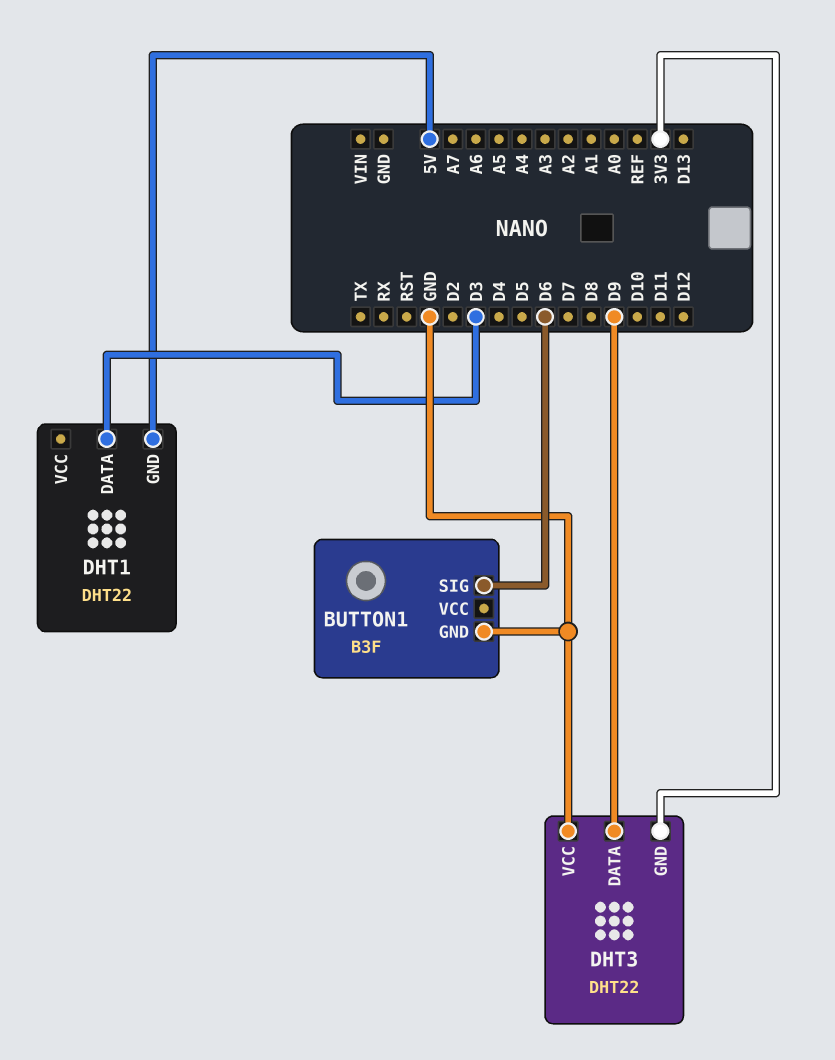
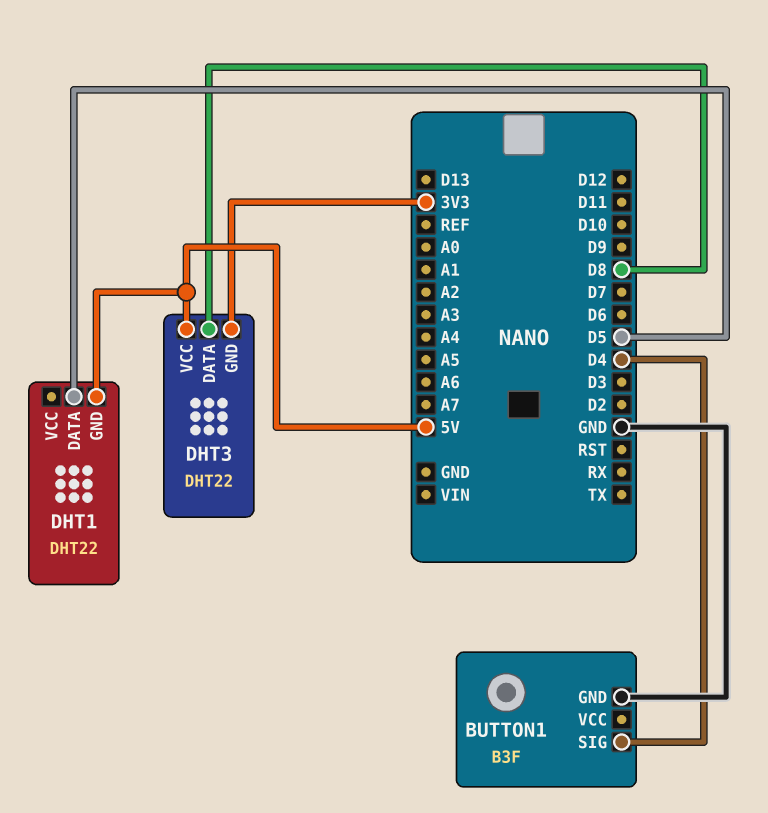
BUTTON1 pin SIG: D6 -> D4
DHT1 pin DATA: D3 -> D5
DHT3 pin DATA: D9 -> D8
DHT3 pin VCC: GND -> 5V

